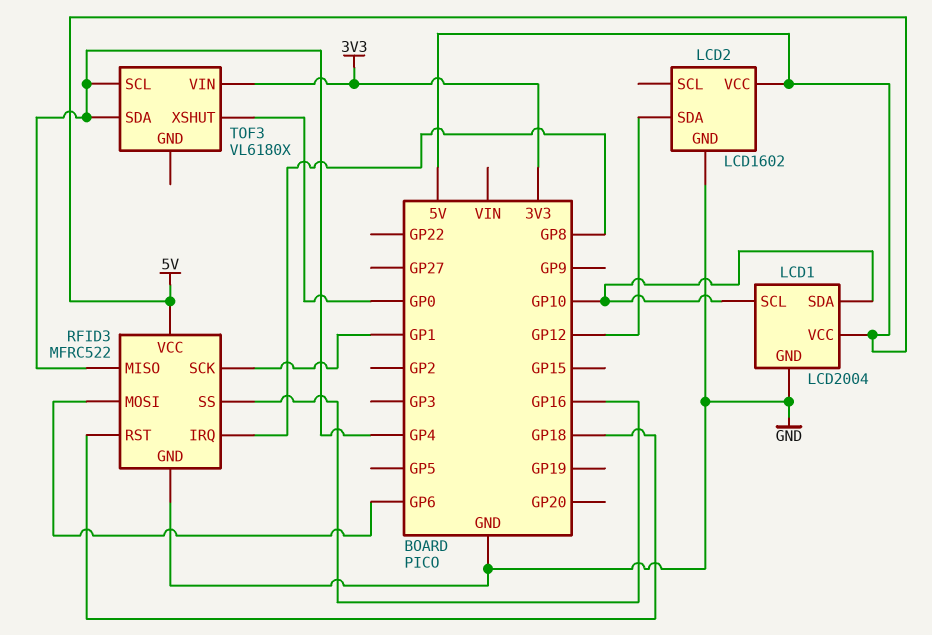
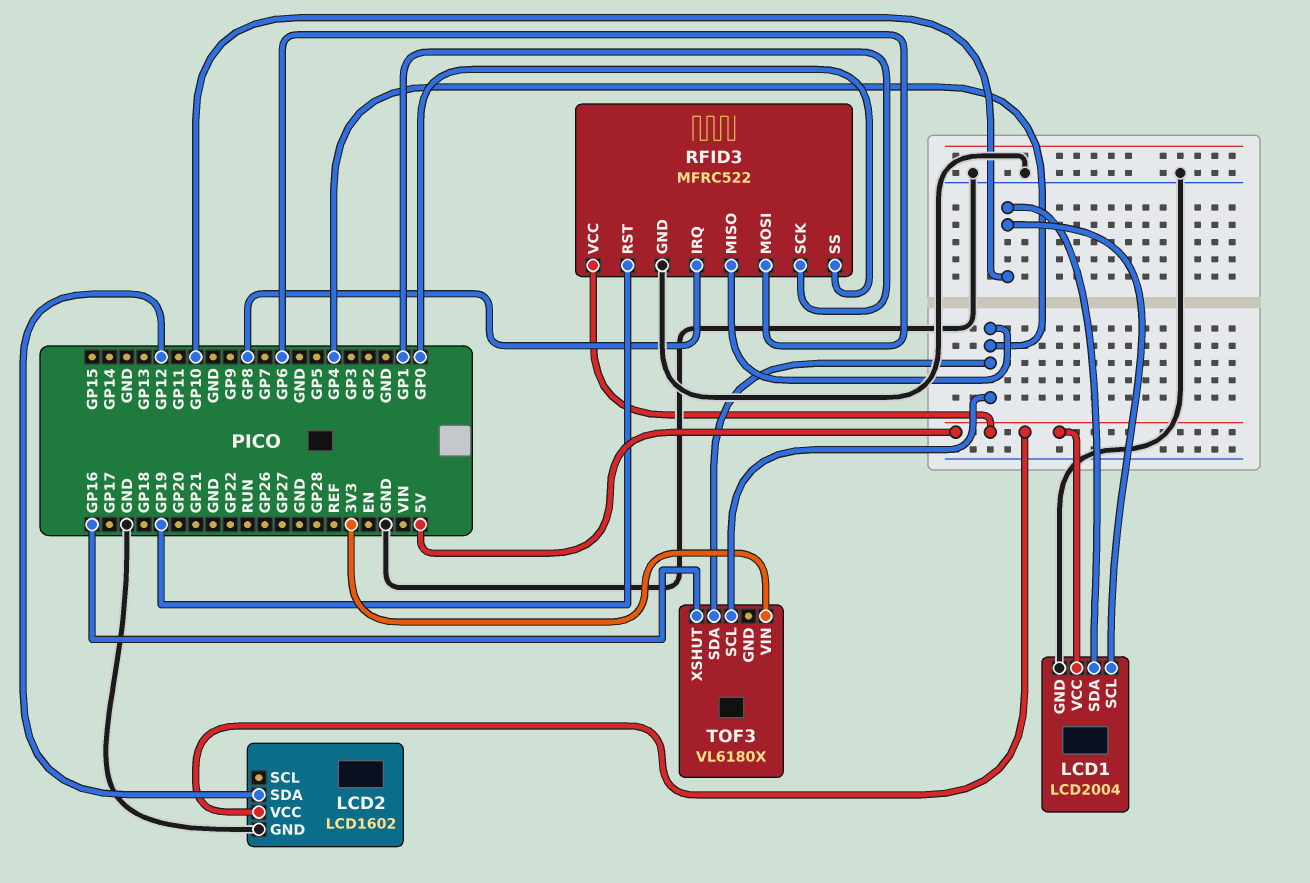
RFID3 pin RST: GP18 -> GP19
RFID3 pin SS: GP16 -> GP0
TOF3 pin XSHUT: GP0 -> GP16

